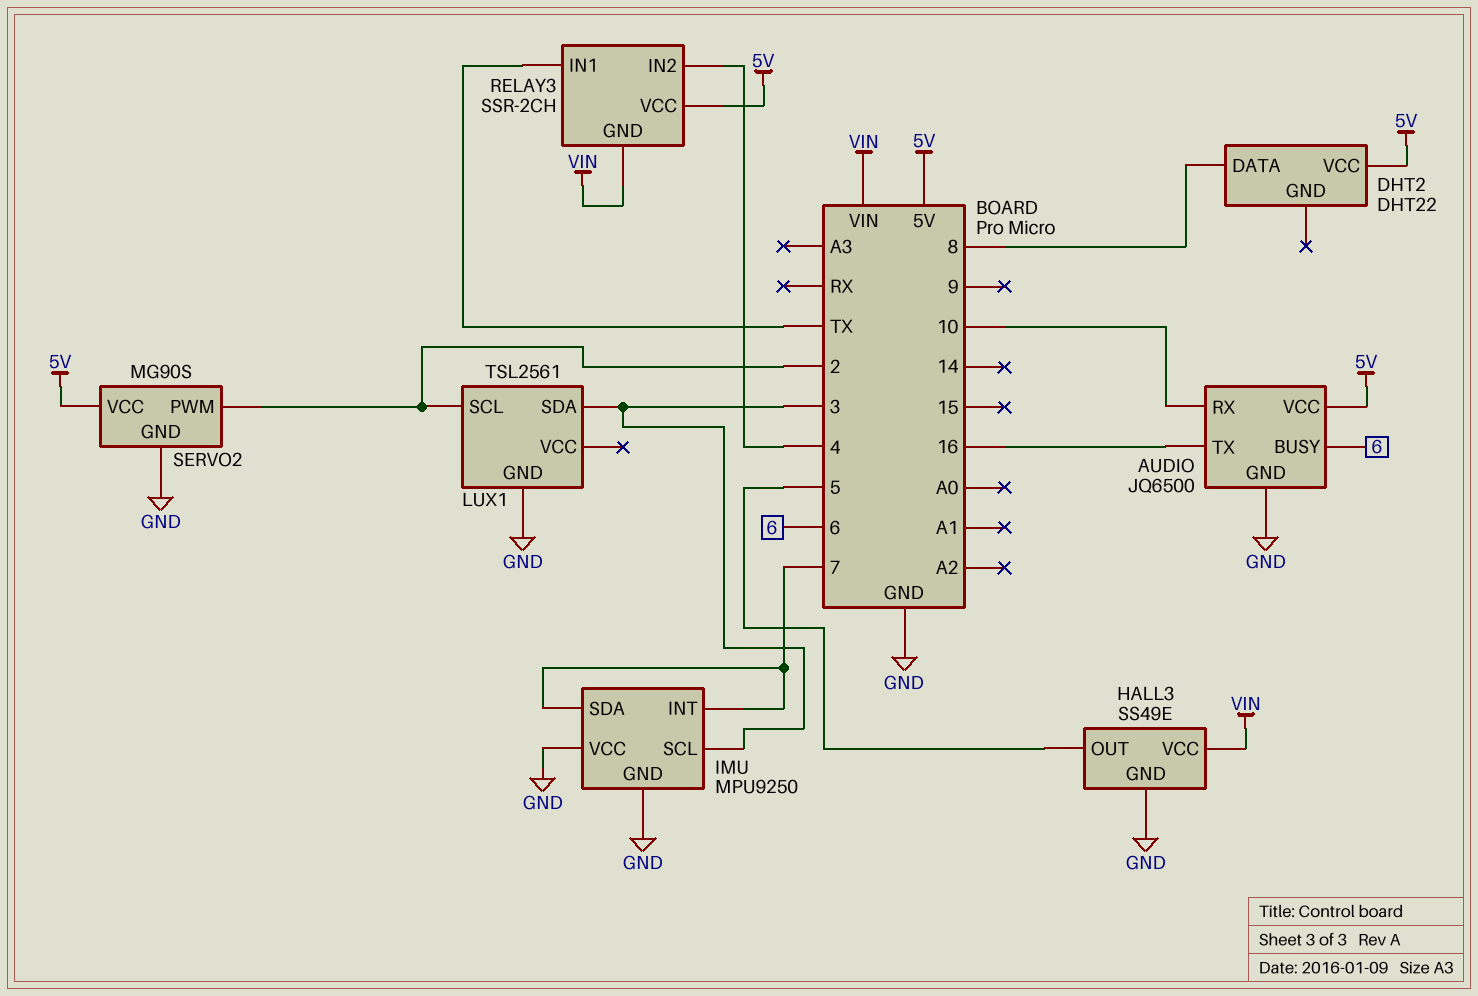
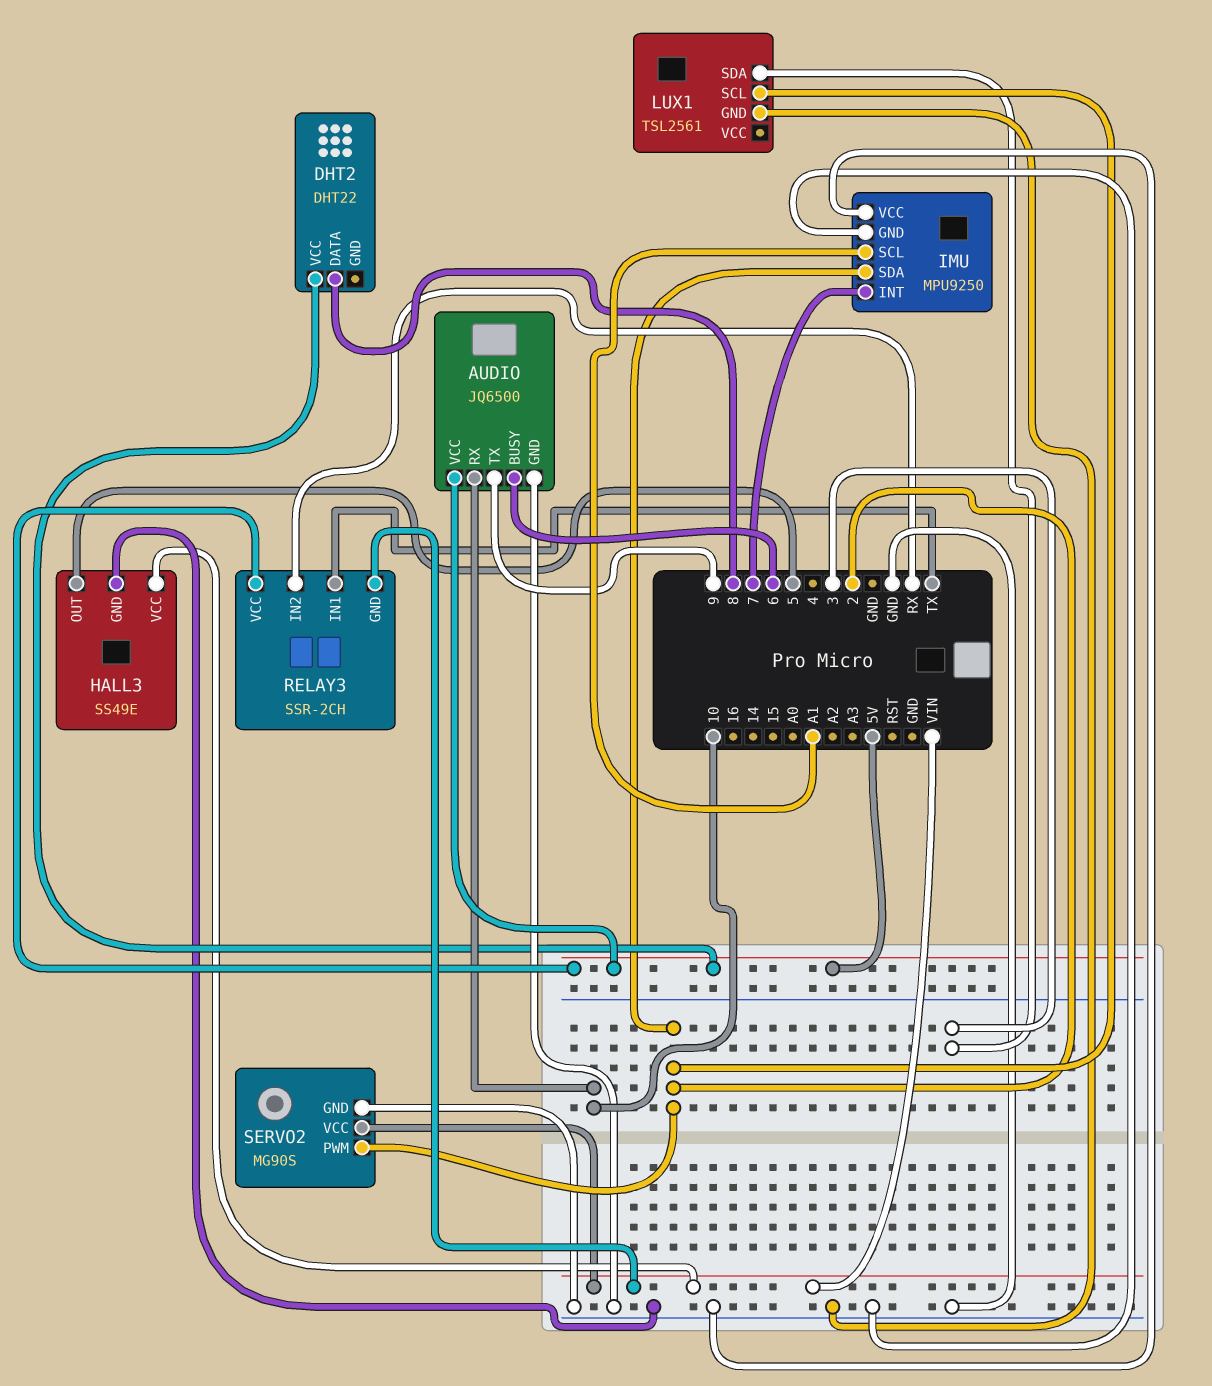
AUDIO pin TX: 16 -> 9
IMU pin SCL: 3 -> A1
IMU pin SDA: 7 -> 2
RELAY3 pin IN2: 4 -> RX
SERVO2 pin VCC: 5V -> VIN

